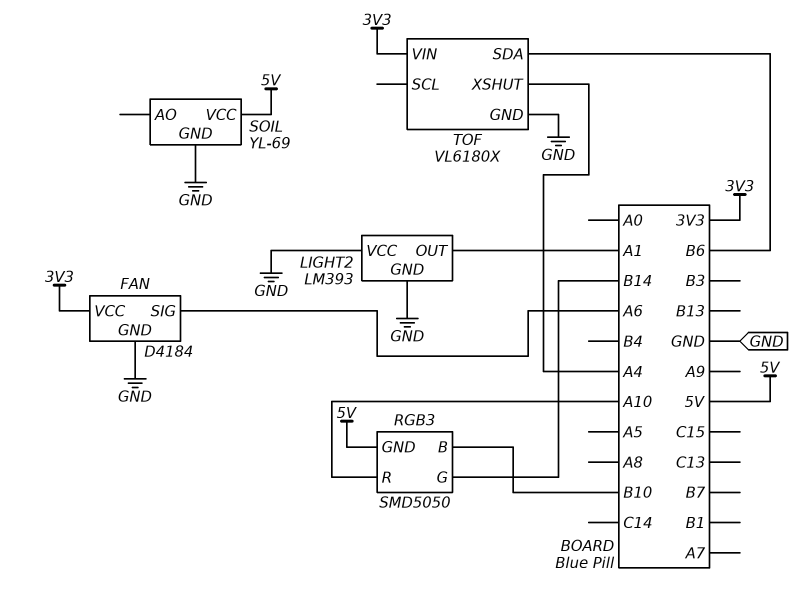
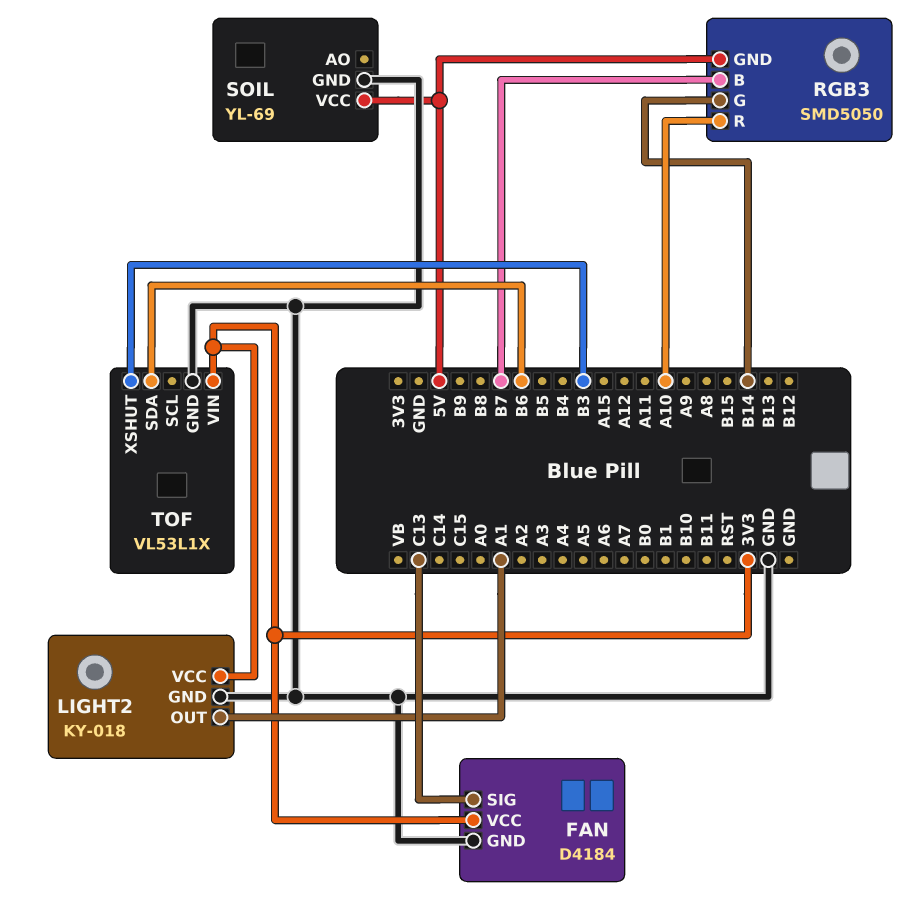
FAN pin SIG: A6 -> C13
LIGHT2: LM393 -> KY-018
LIGHT2 pin VCC: GND -> 3V3
RGB3 pin B: B10 -> B7
TOF: VL6180X -> VL53L1X
TOF pin XSHUT: A4 -> B3

